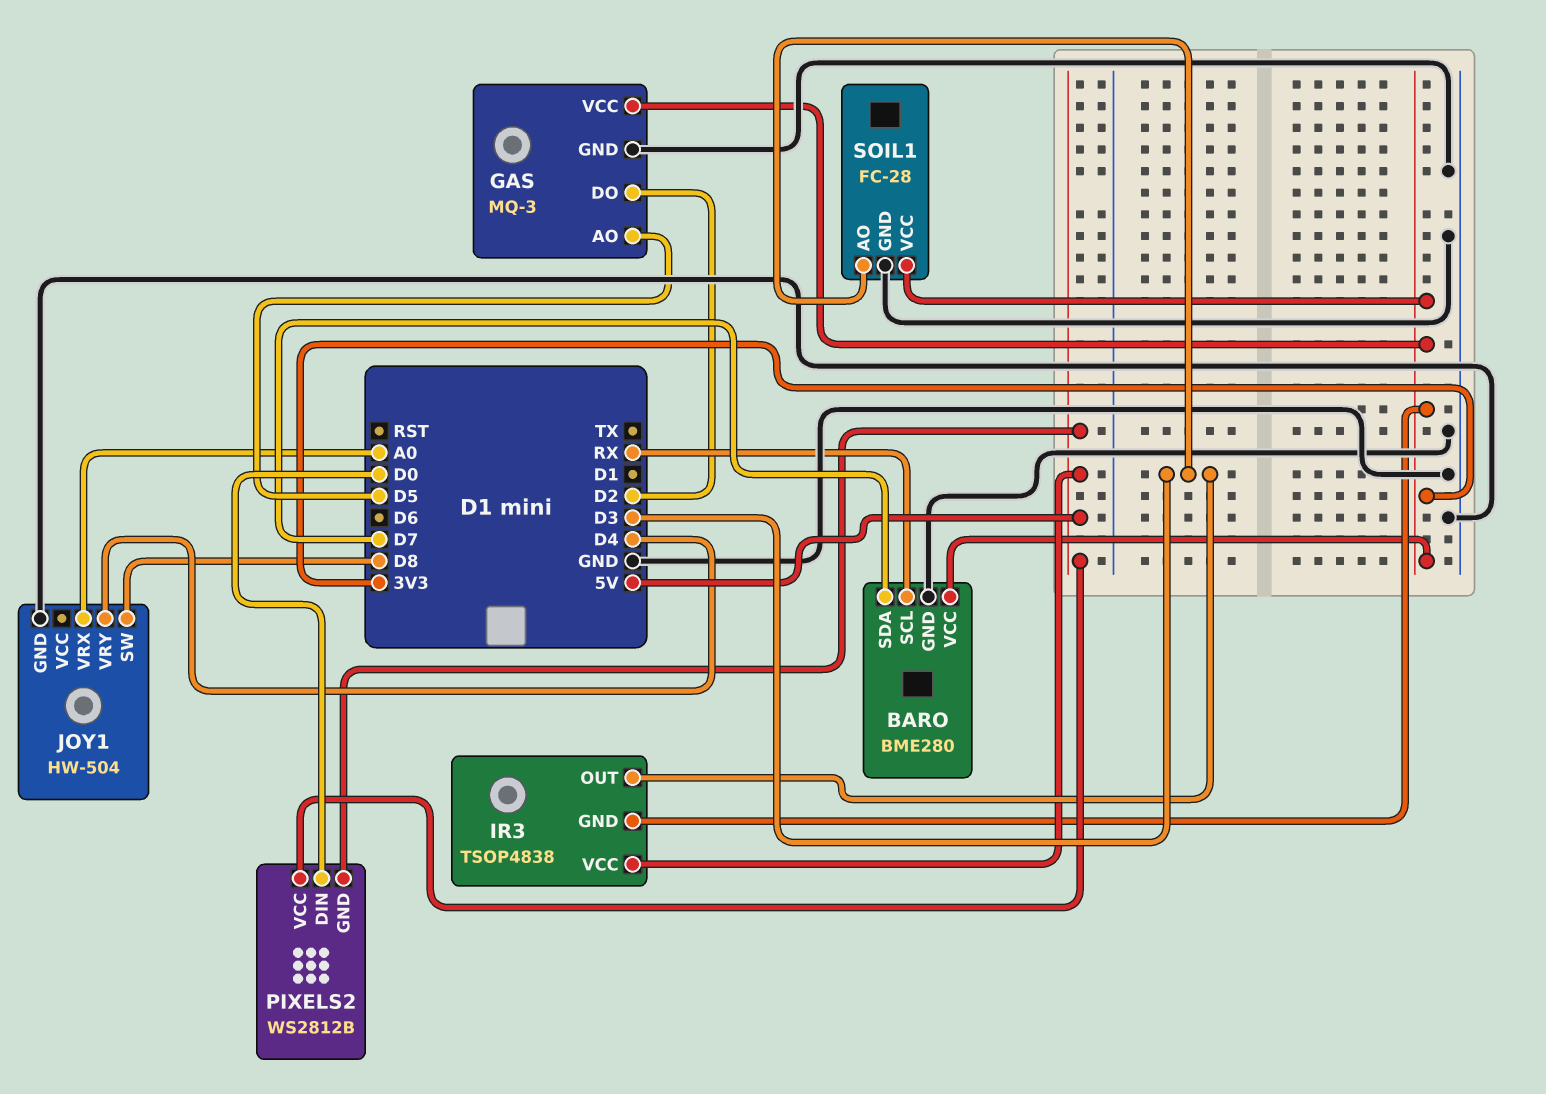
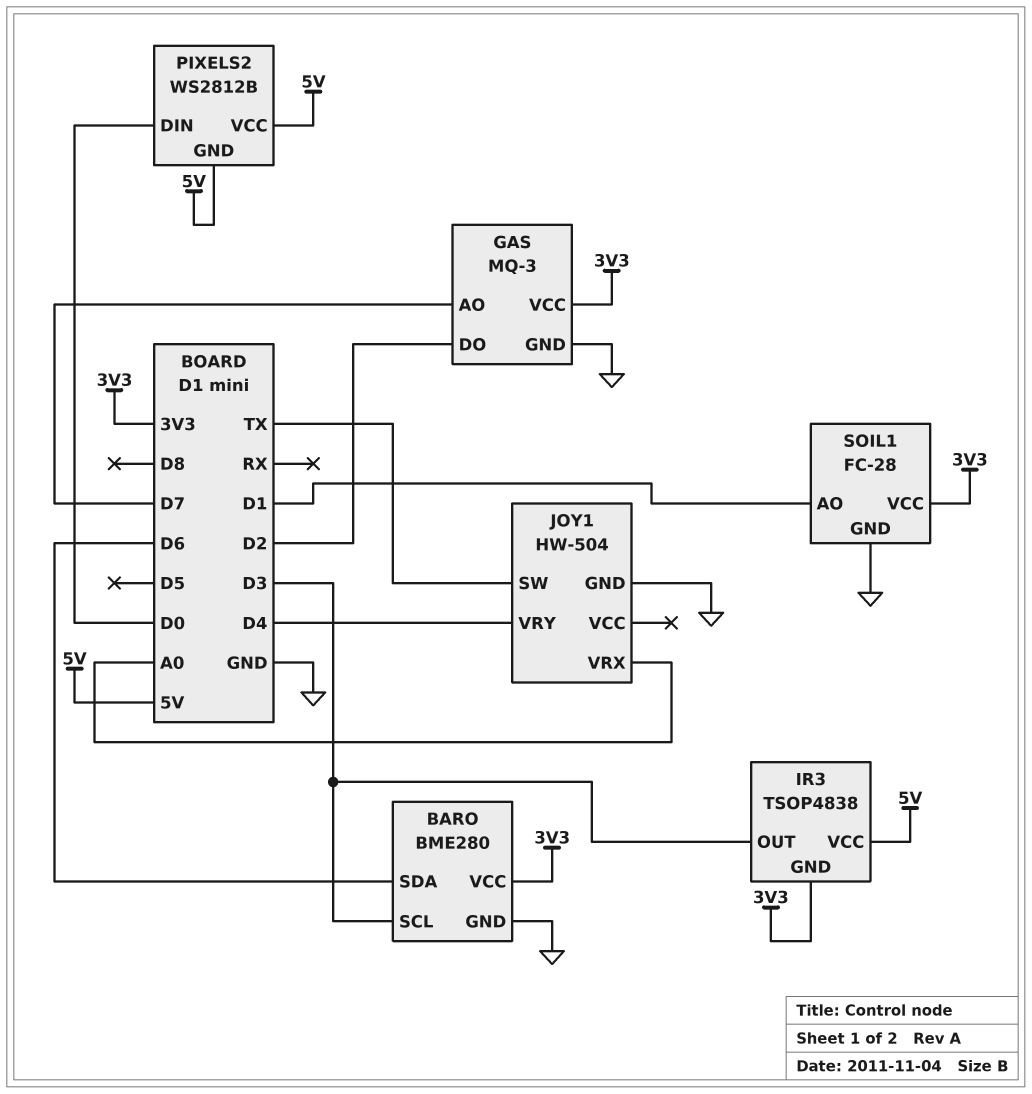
BARO pin SCL: RX -> D3
BARO pin SDA: D7 -> D6
GAS pin AO: D5 -> D7
JOY1 pin SW: D8 -> TX
SOIL1 pin AO: D3 -> D1

